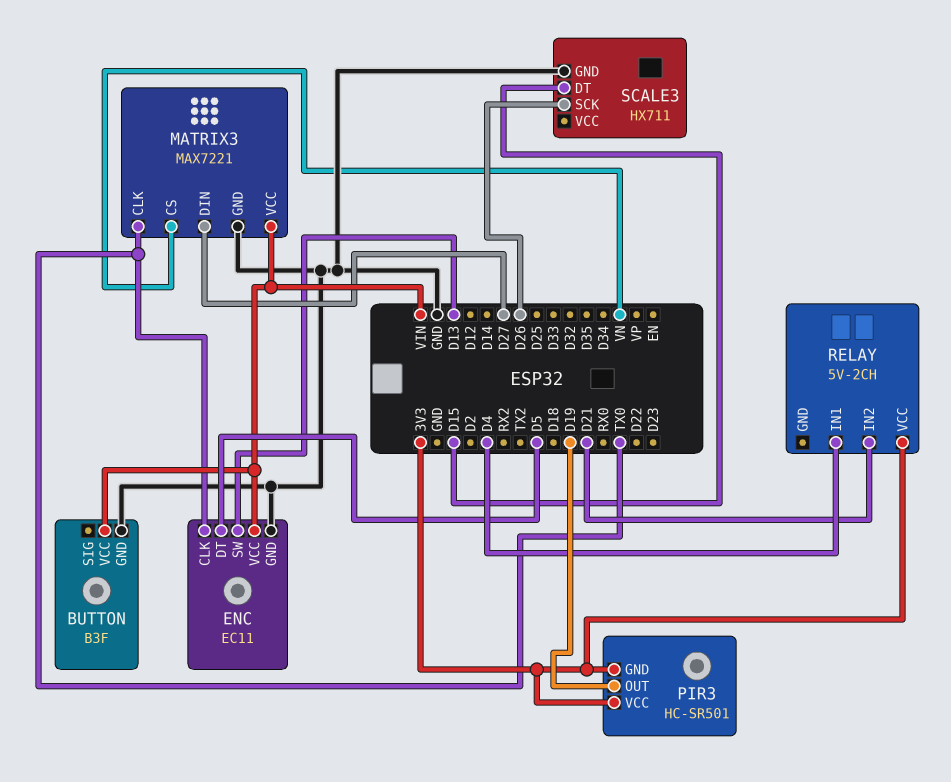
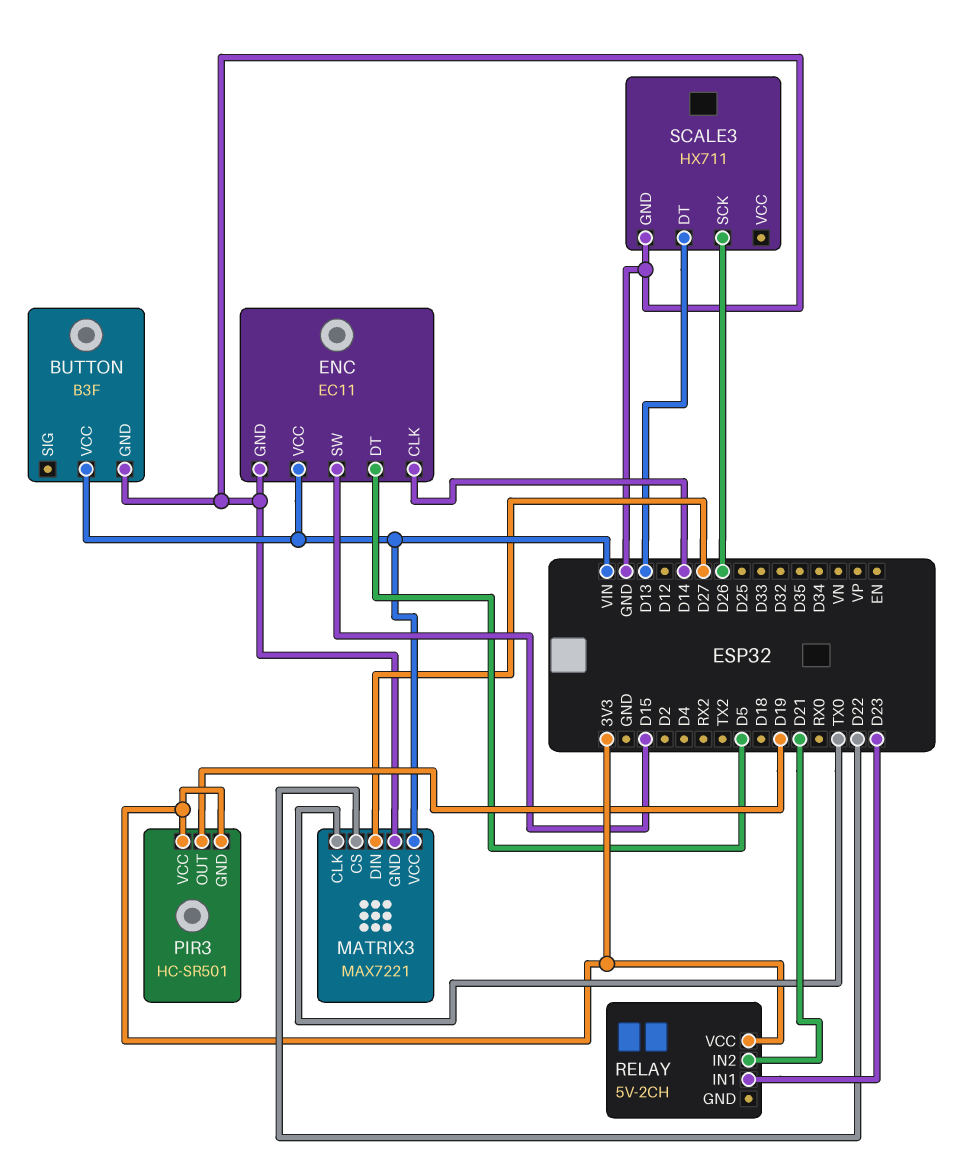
ENC pin CLK: TX0 -> D14
ENC pin SW: D13 -> D15
MATRIX3 pin CS: VN -> D22
RELAY pin IN1: D4 -> D23
SCALE3 pin DT: D15 -> D13

